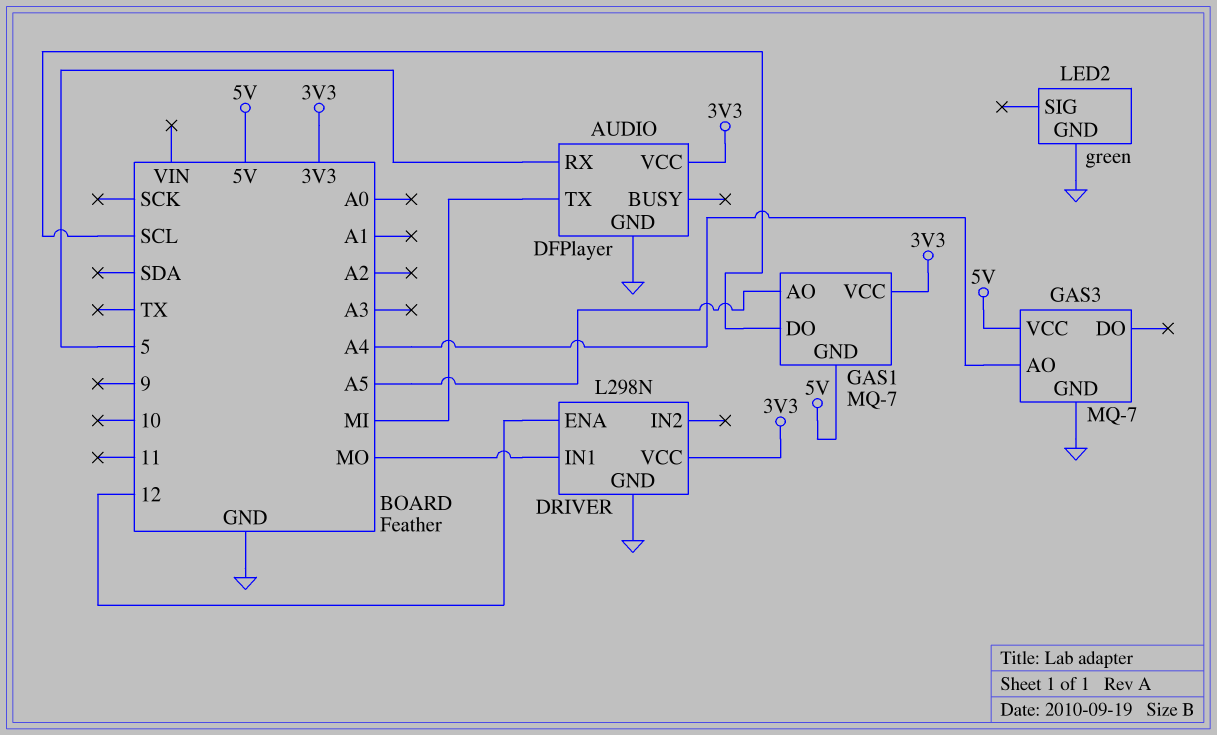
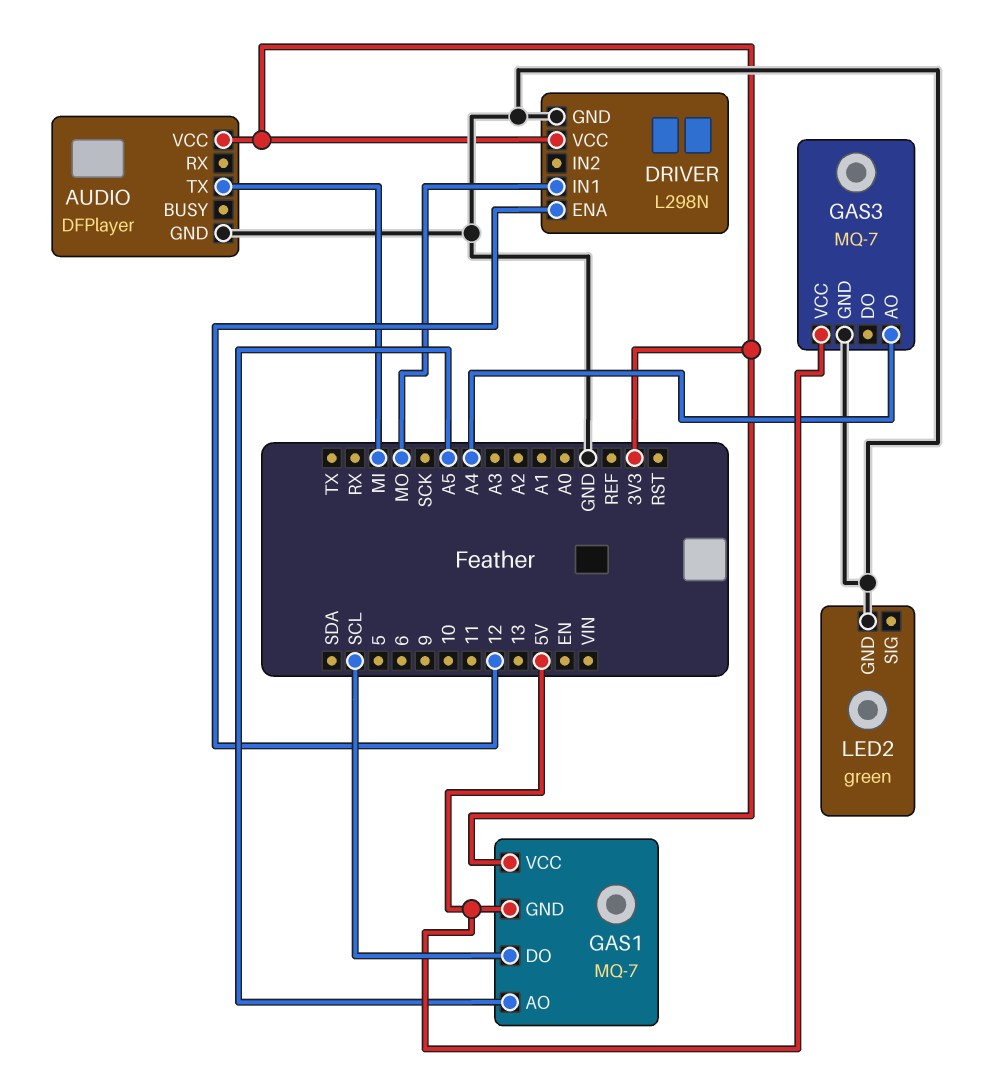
AUDIO pin RX: 5 -> none

